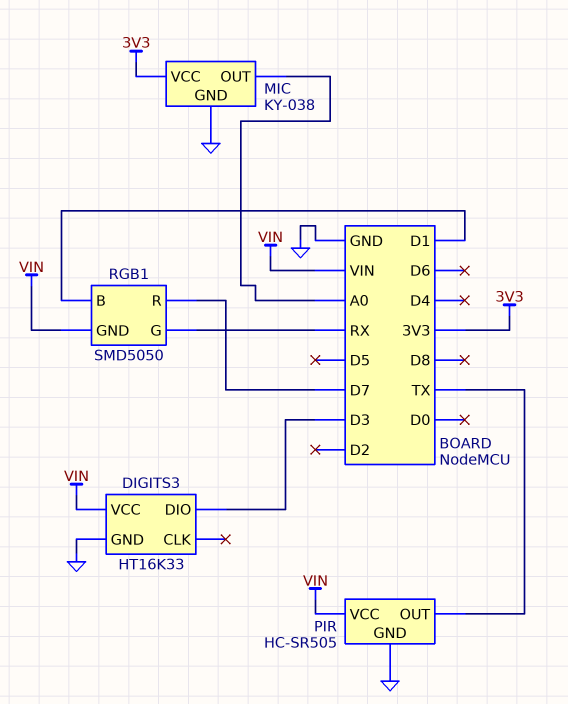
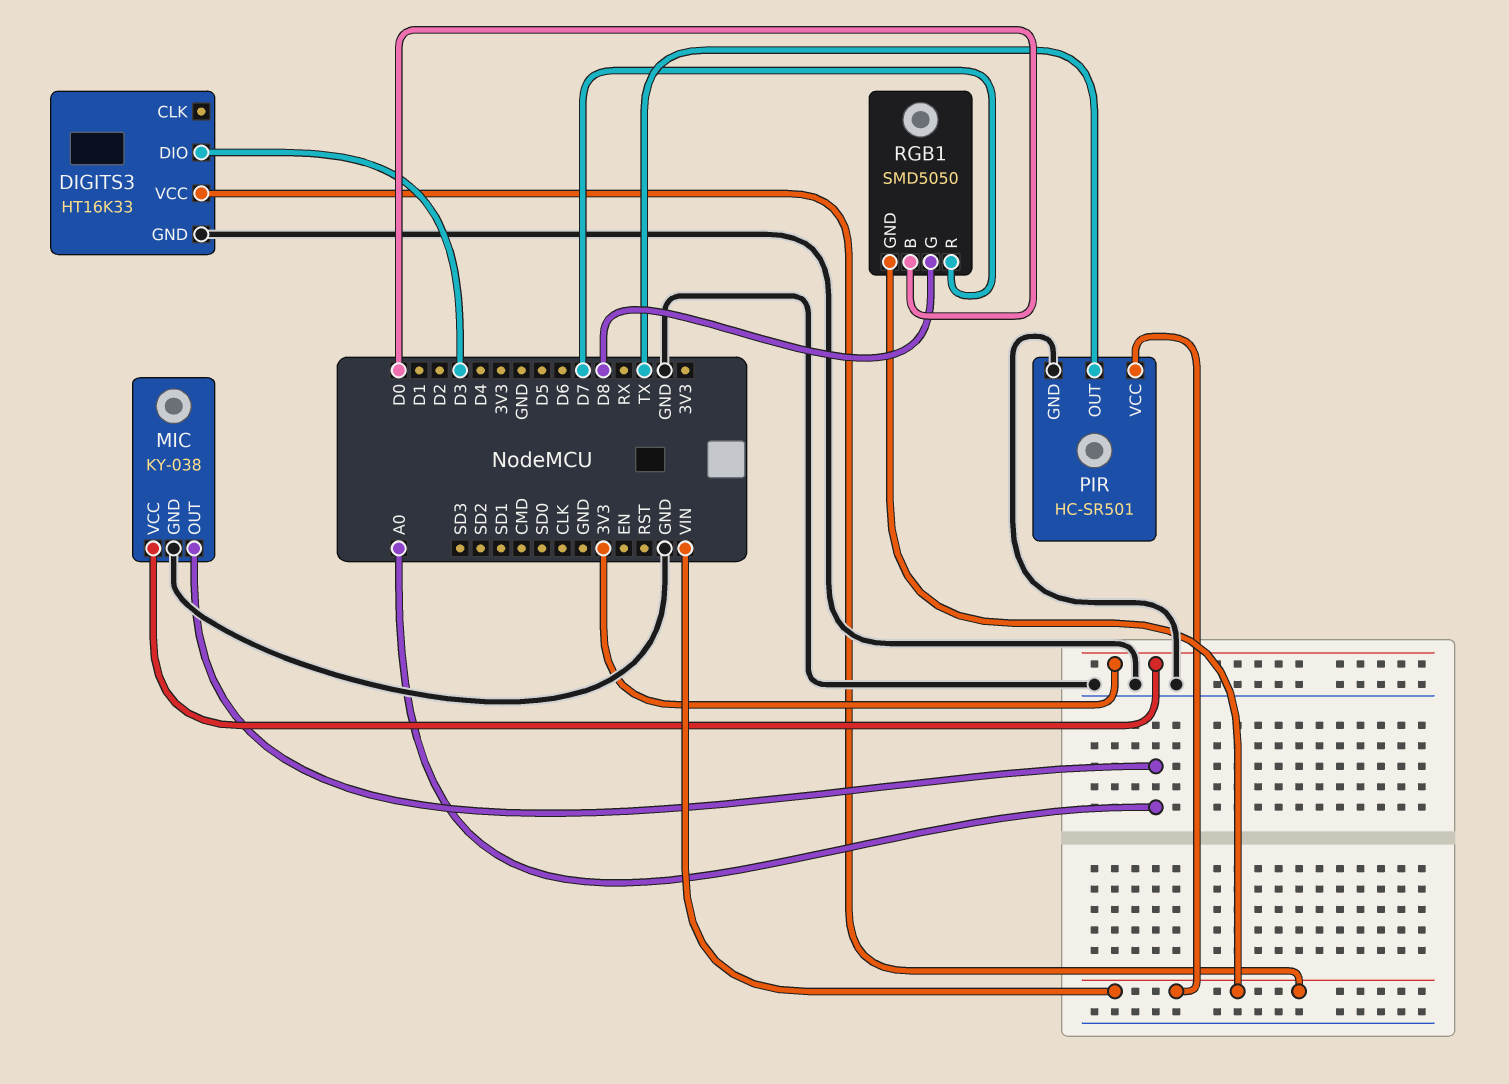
PIR: HC-SR505 -> HC-SR501
RGB1 pin B: D1 -> D0
RGB1 pin G: RX -> D8

